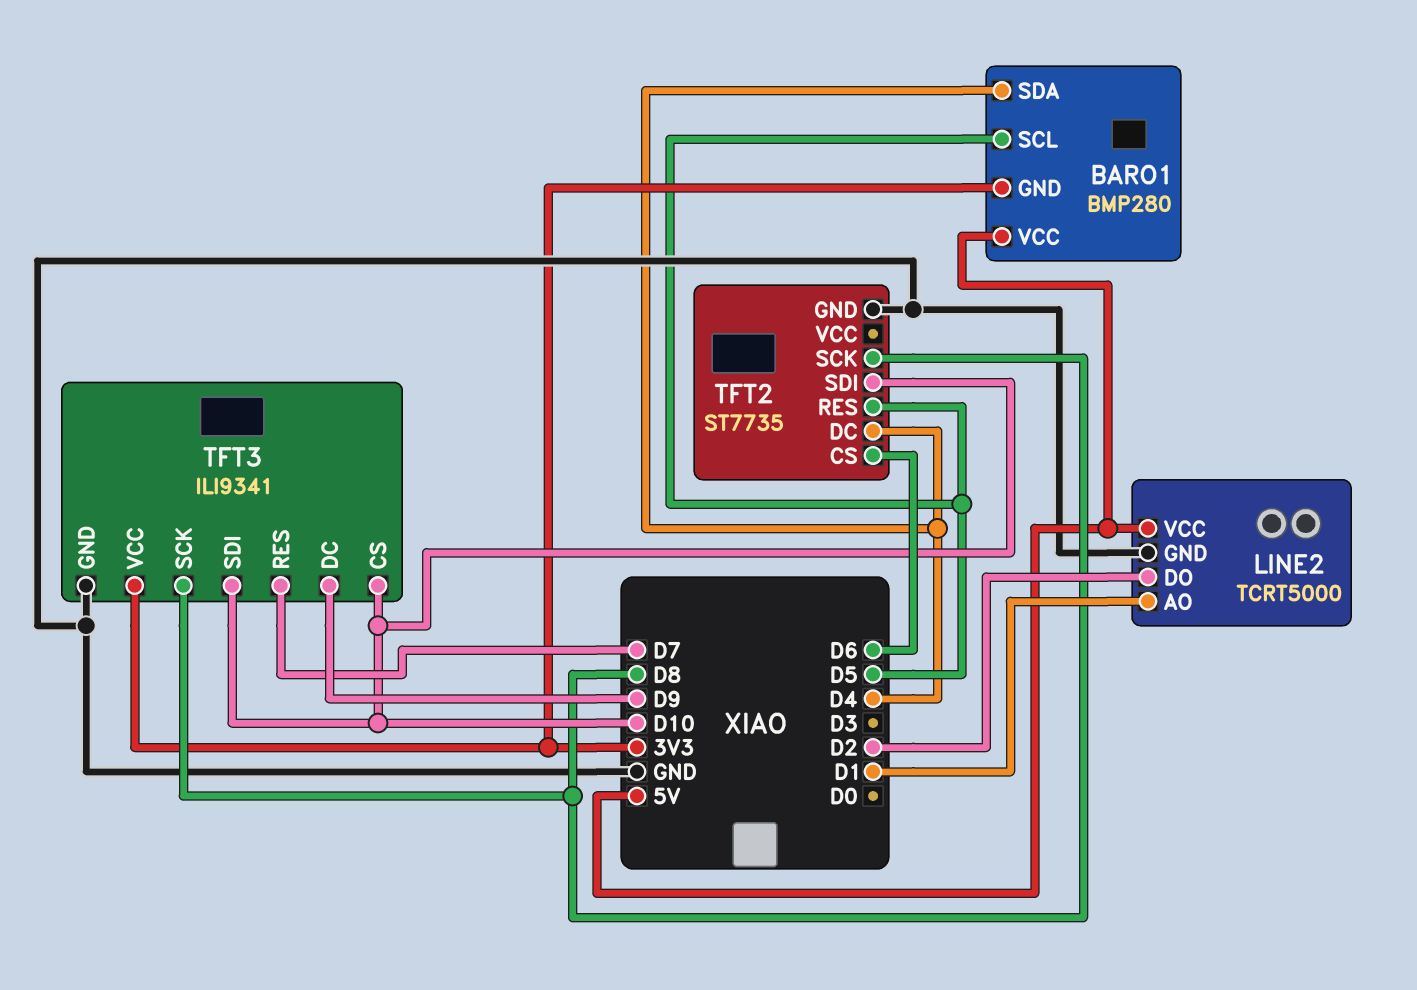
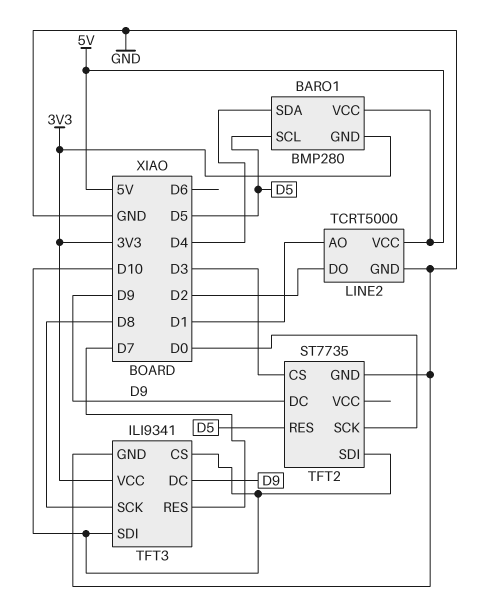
TFT2 pin CS: D6 -> D3
TFT2 pin DC: D4 -> D9
TFT2 pin SCK: D8 -> D0

